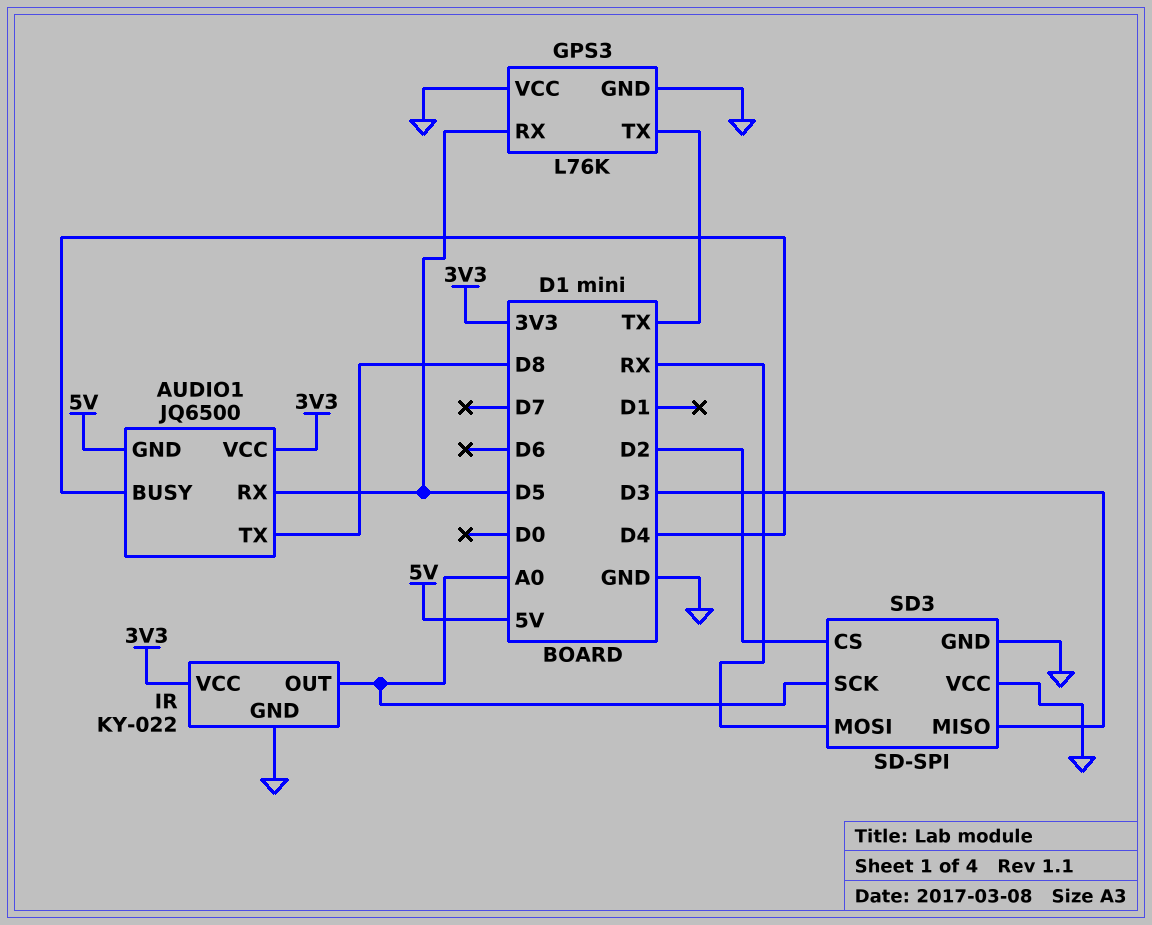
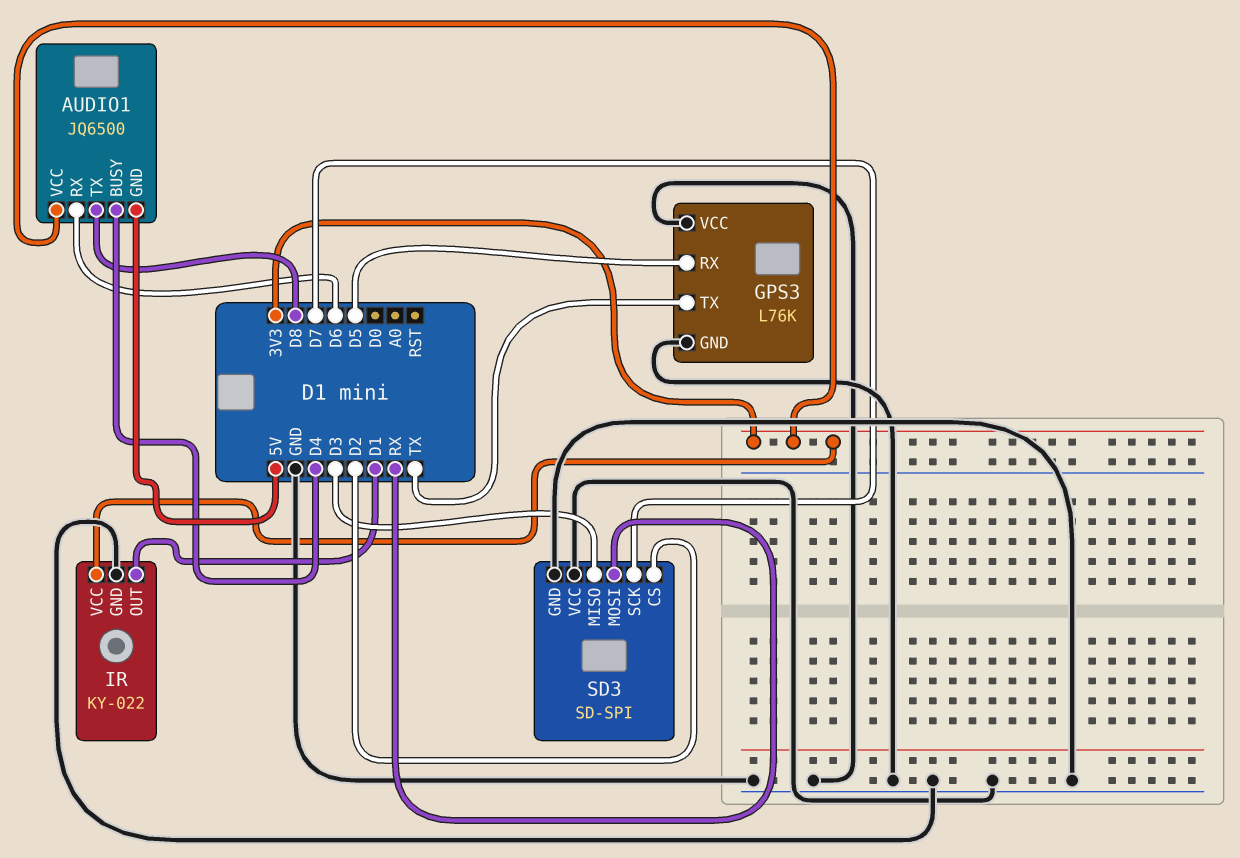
AUDIO1 pin RX: D5 -> D6
IR pin OUT: A0 -> D1
SD3 pin SCK: A0 -> D7

